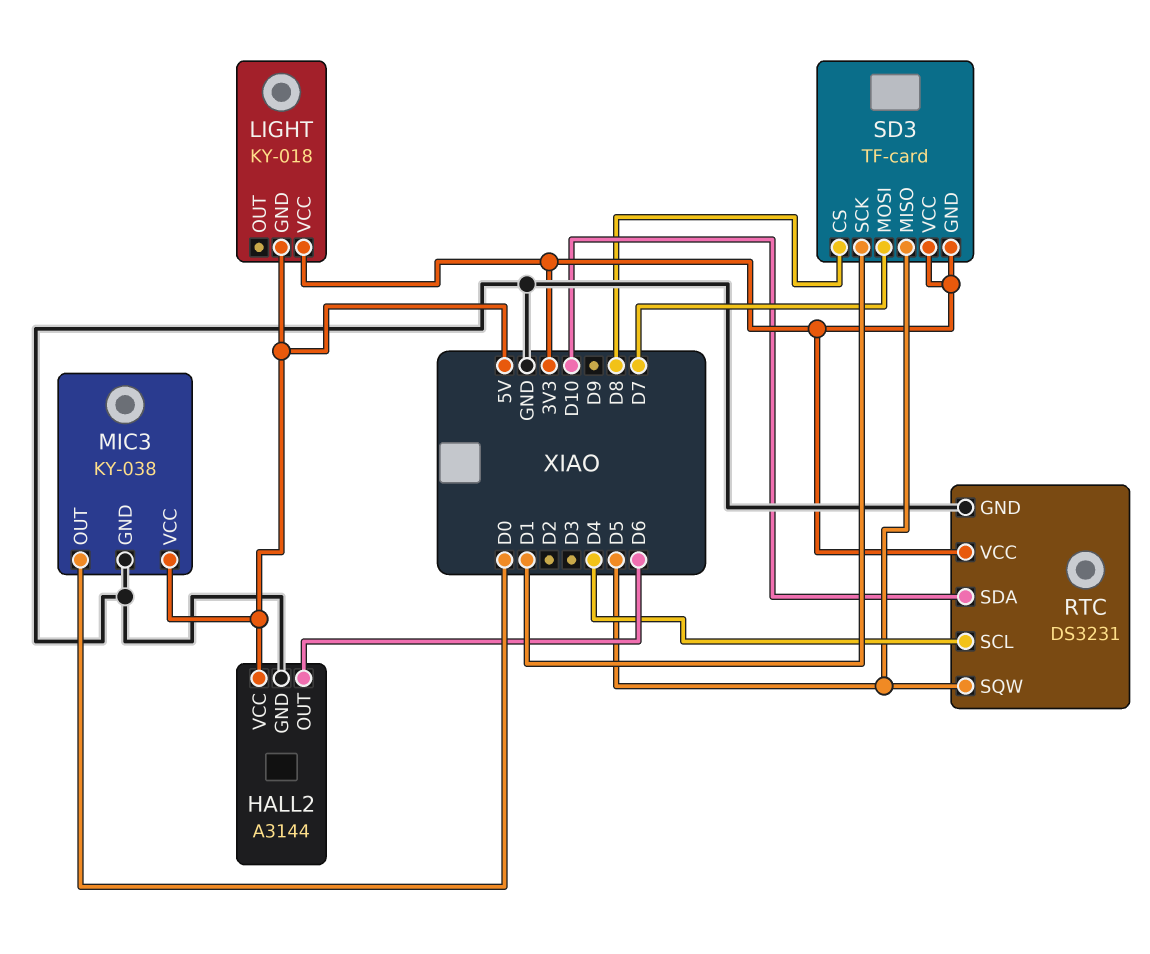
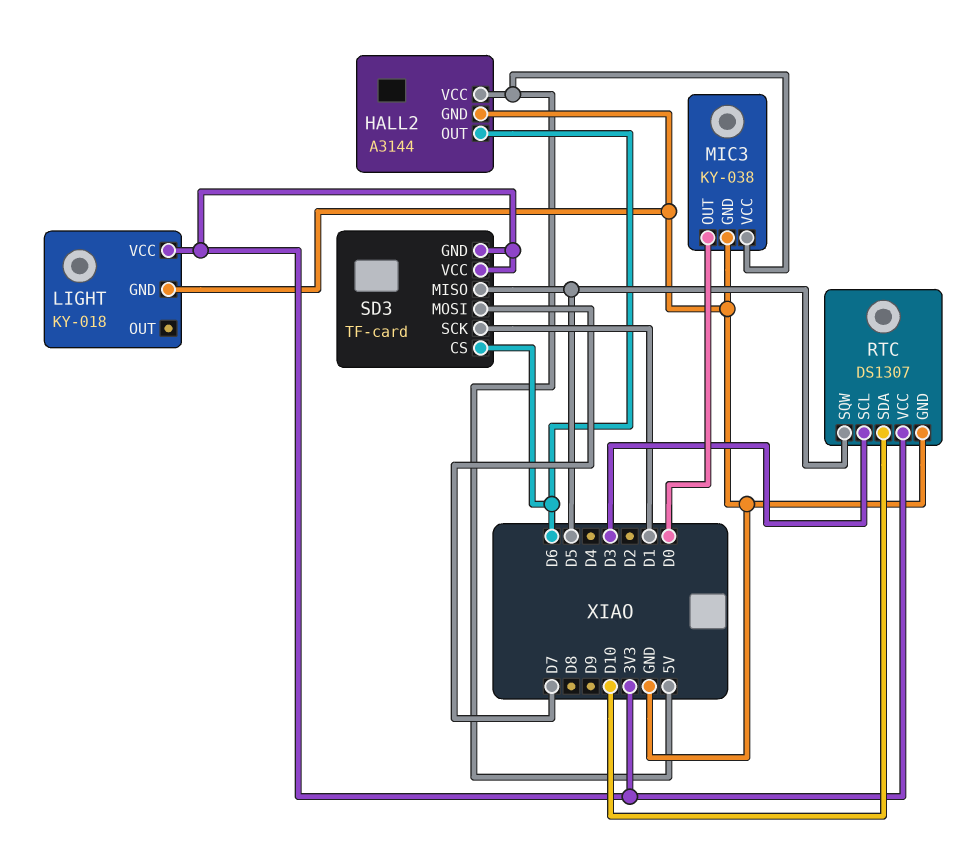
LIGHT pin GND: 5V -> GND
RTC: DS3231 -> DS1307
RTC pin SCL: D4 -> D3
SD3 pin CS: D8 -> D6

